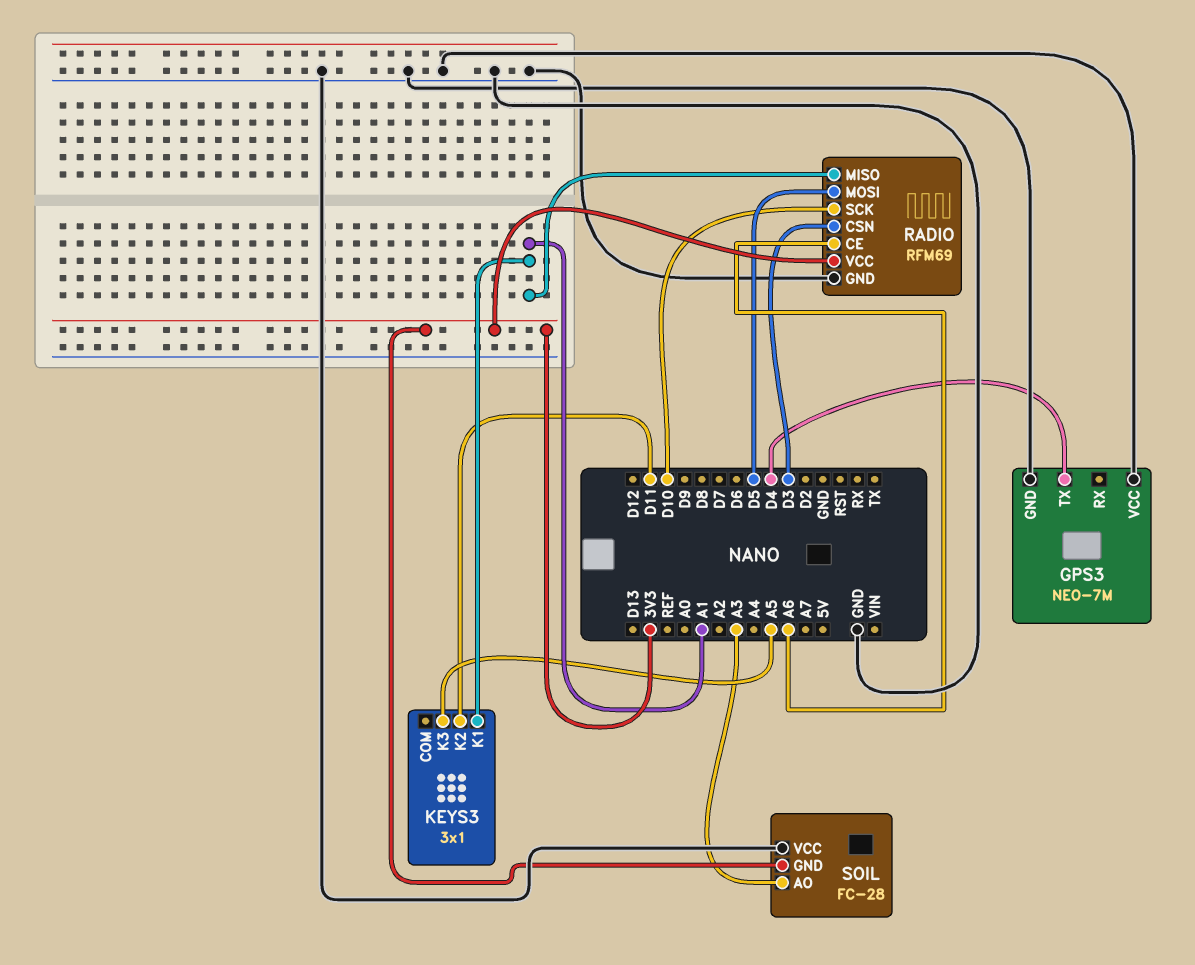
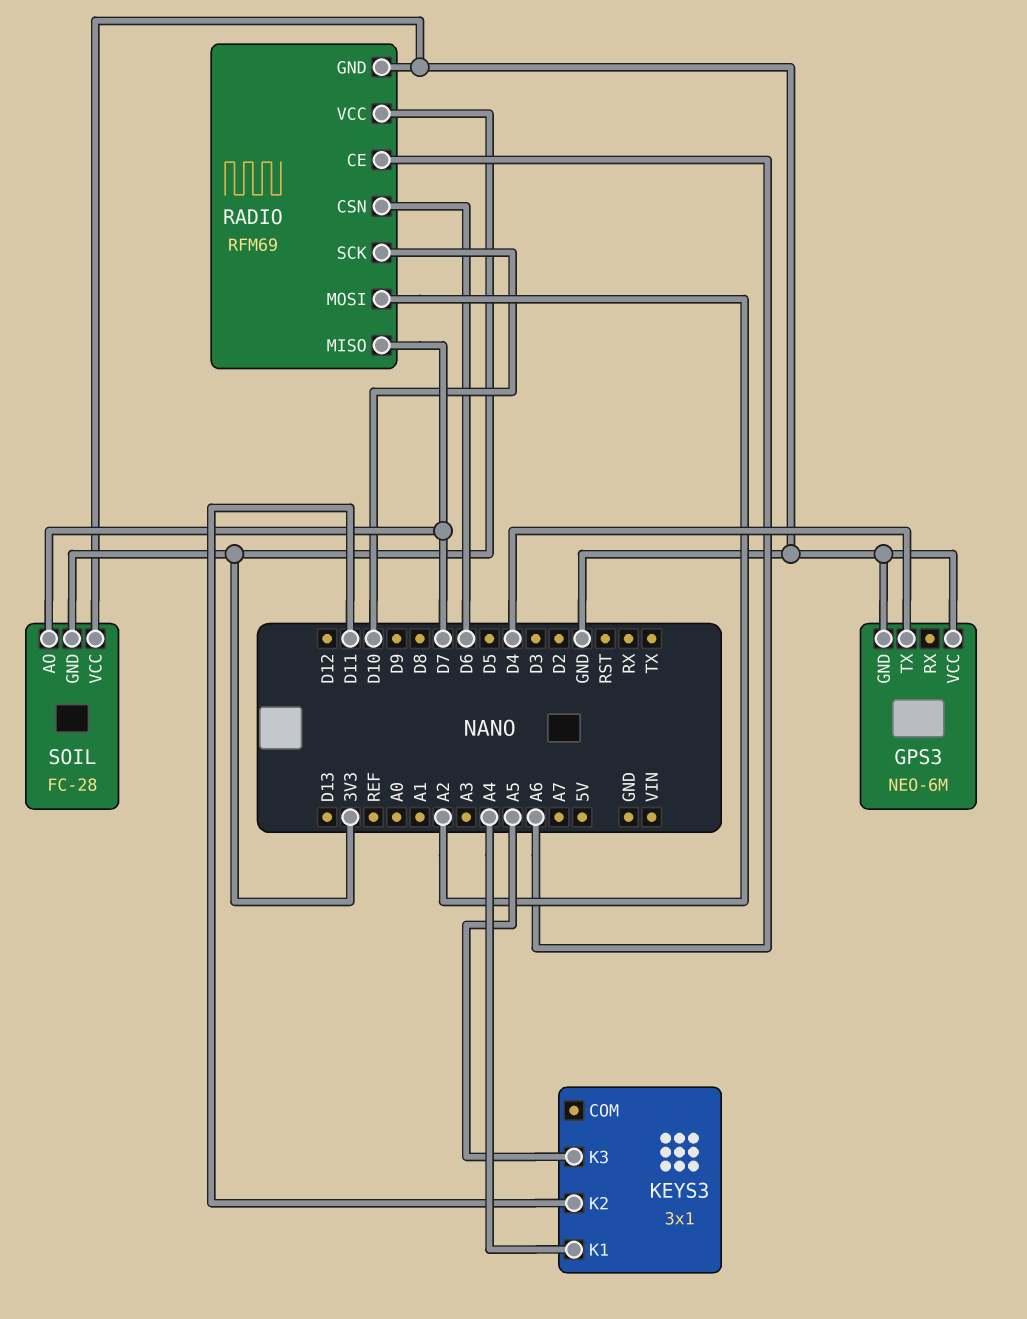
GPS3: NEO-7M -> NEO-6M
KEYS3 pin K1: A1 -> A4
RADIO pin CSN: D3 -> D6
RADIO pin MISO: A1 -> D7
RADIO pin MOSI: D5 -> A2
SOIL pin AO: A3 -> D7

